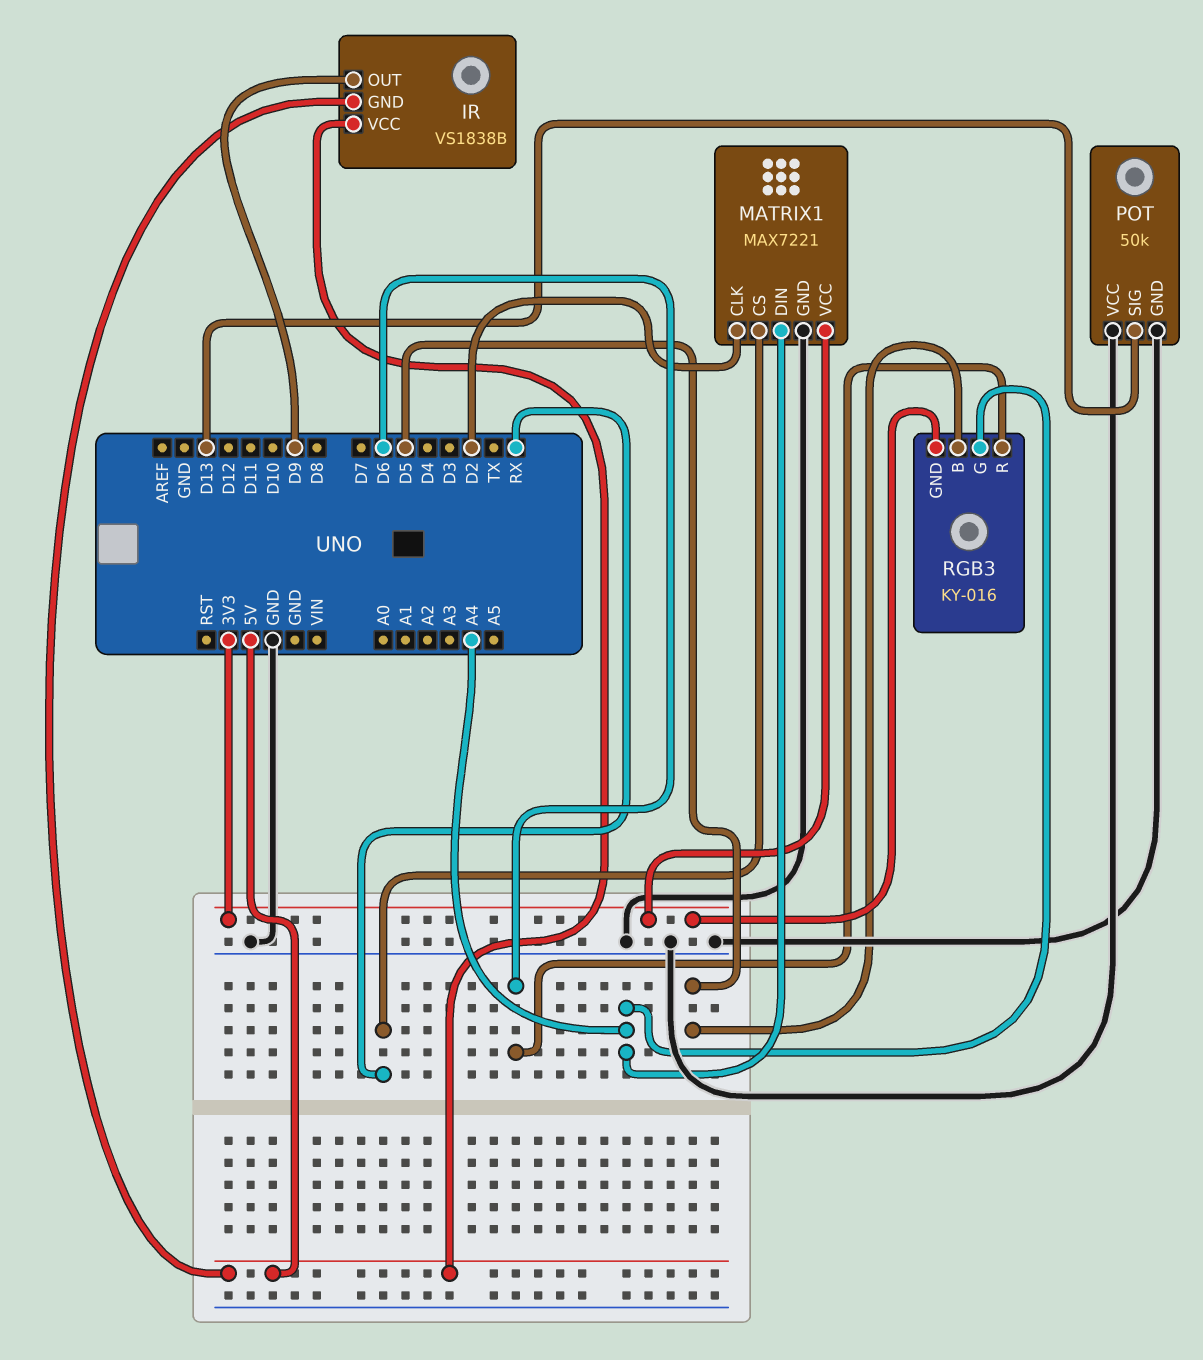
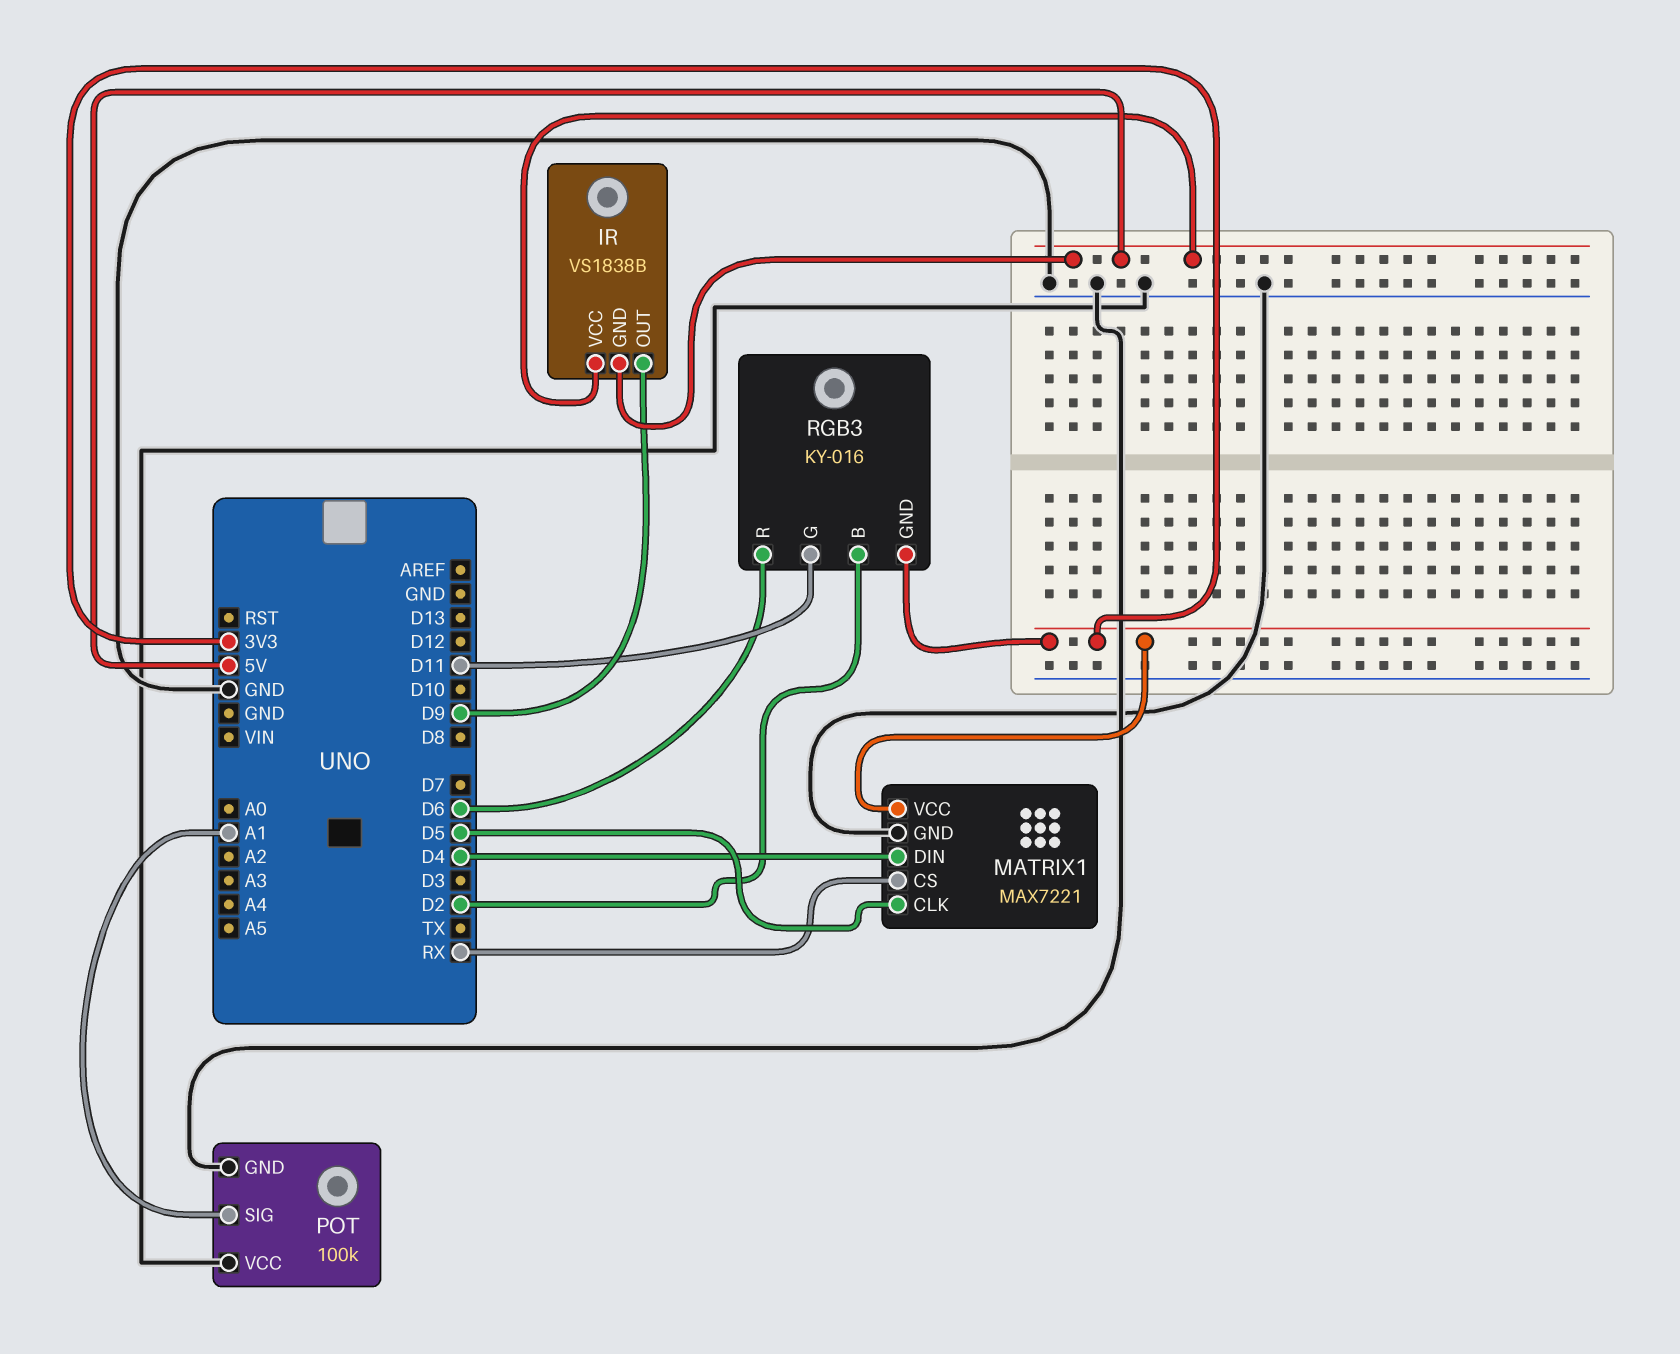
MATRIX1 pin CLK: D2 -> D5
MATRIX1 pin DIN: A4 -> D4
POT: 50k -> 100k
POT pin SIG: D13 -> A1
RGB3 pin B: D5 -> D2
RGB3 pin G: A4 -> D11

